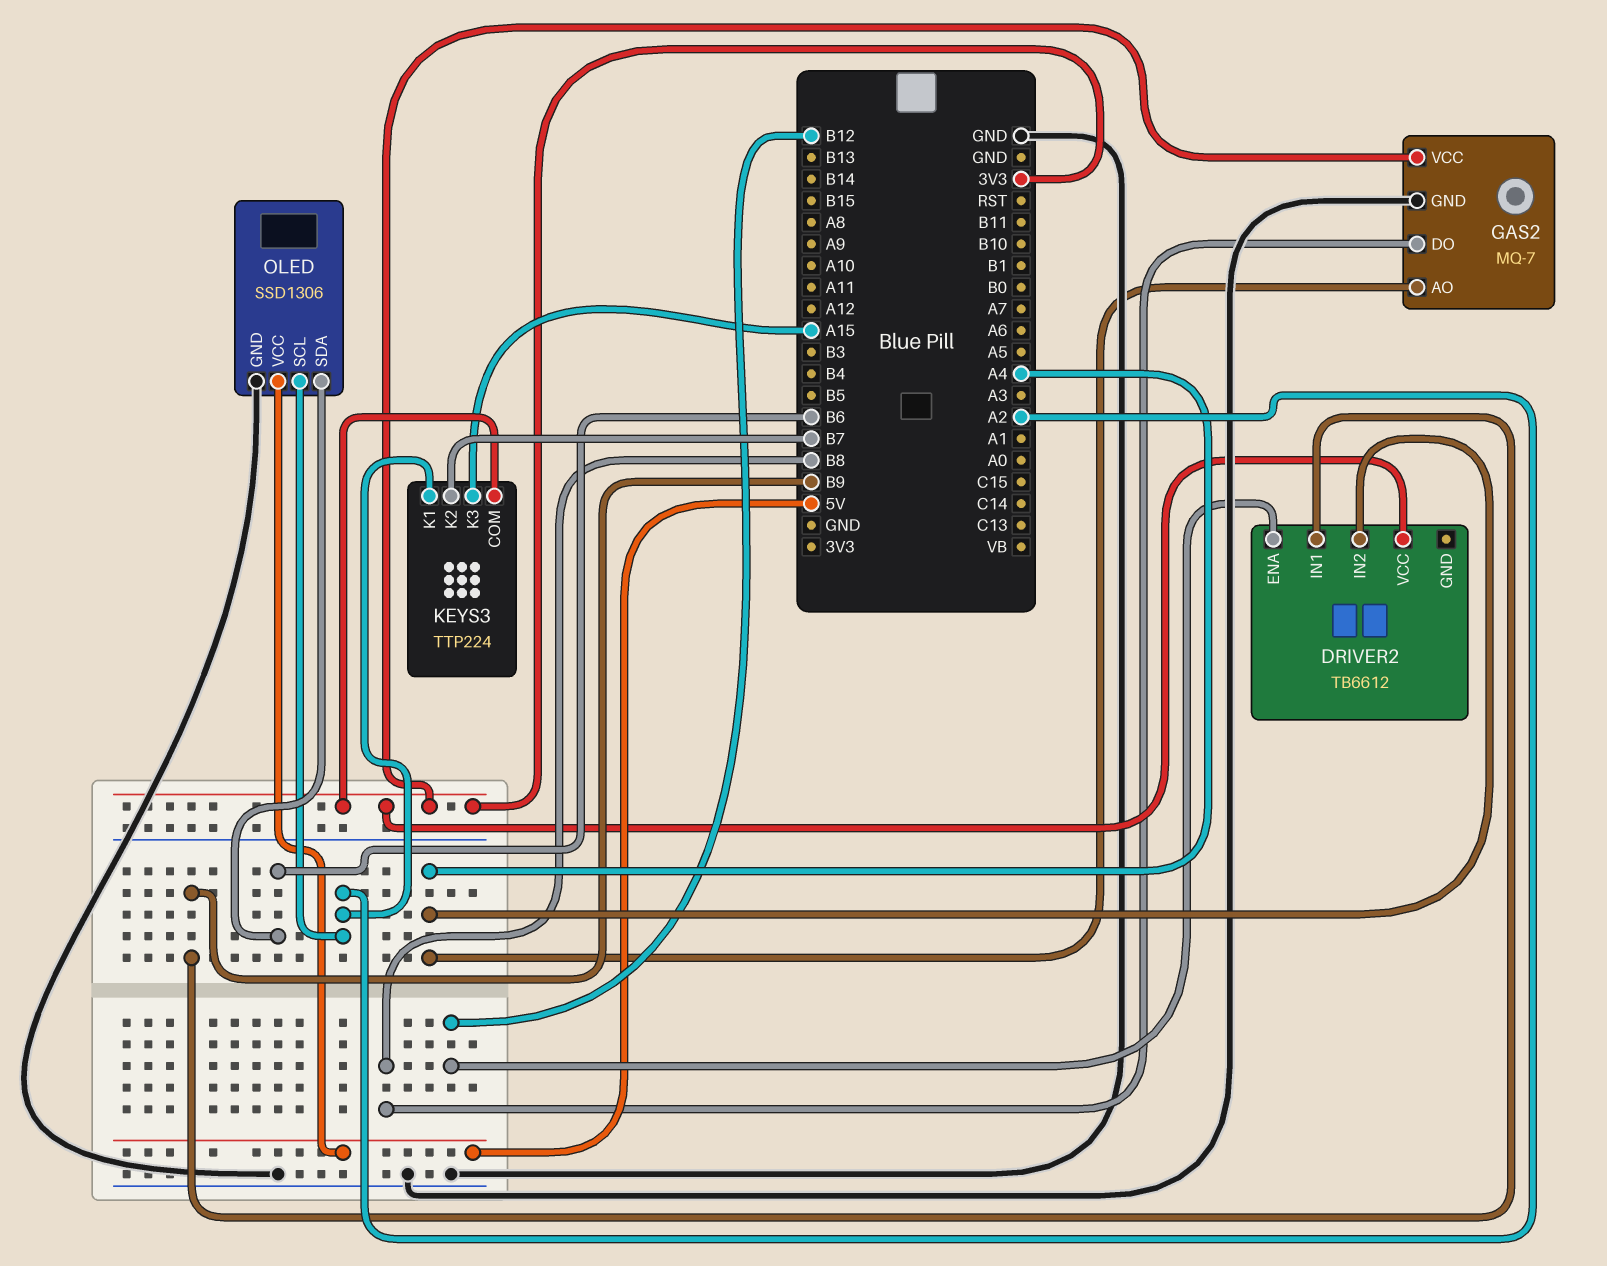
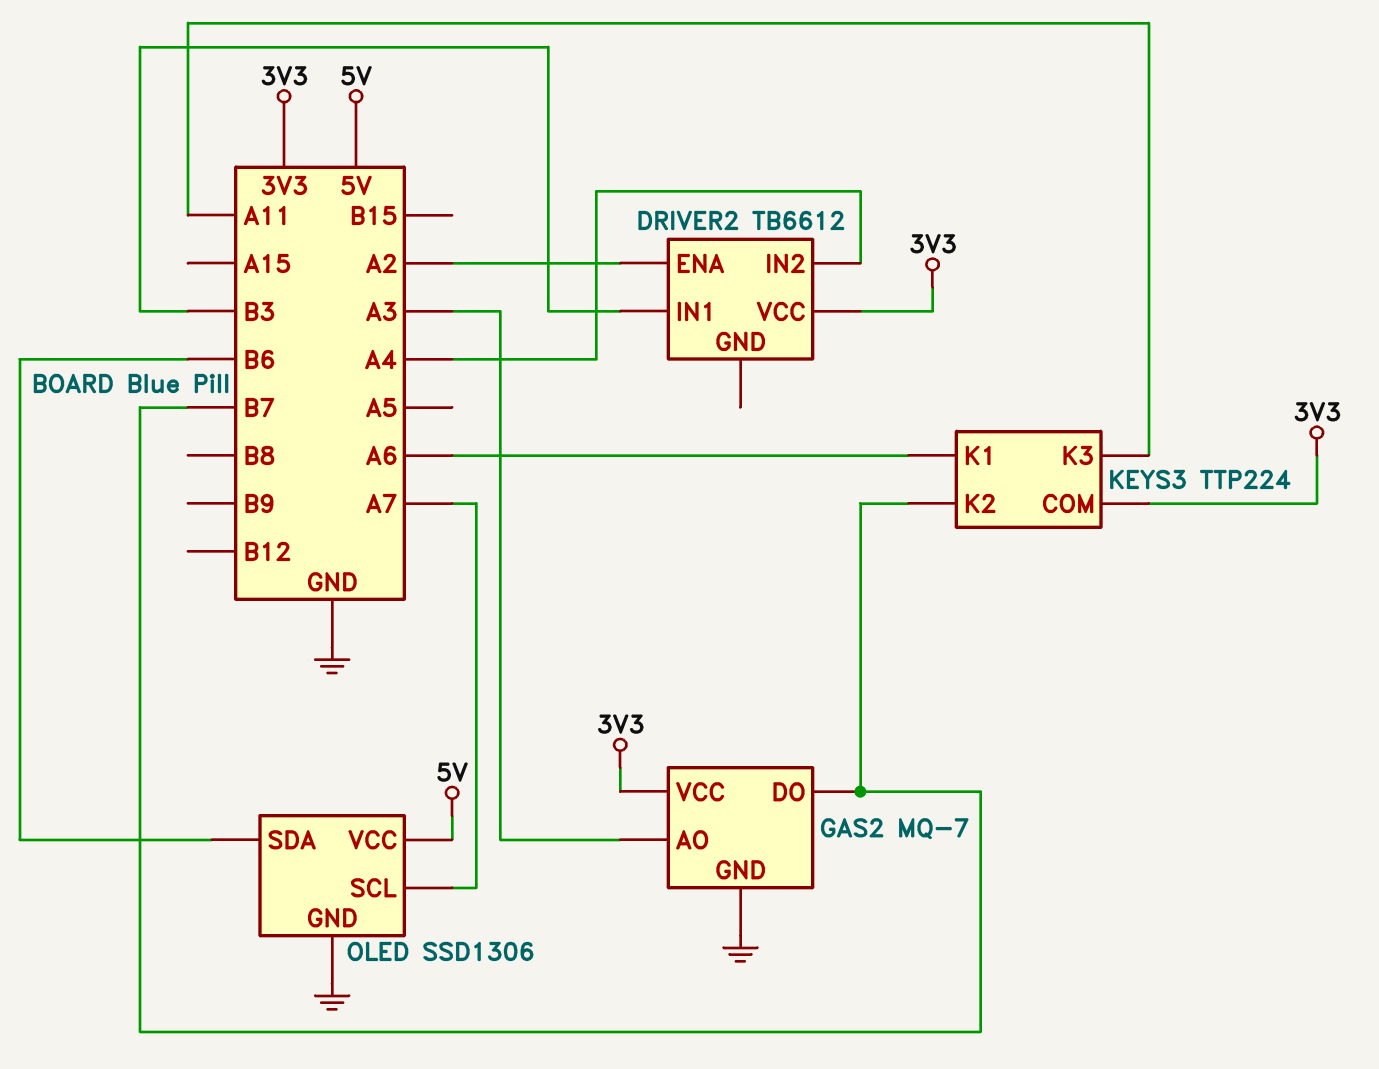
DRIVER2 pin ENA: B12 -> A2
DRIVER2 pin IN1: B9 -> B3
GAS2 pin AO: A4 -> A3
GAS2 pin DO: B8 -> B7
KEYS3 pin K1: A2 -> A6
KEYS3 pin K3: A15 -> A11
OLED pin SCL: A2 -> A7

